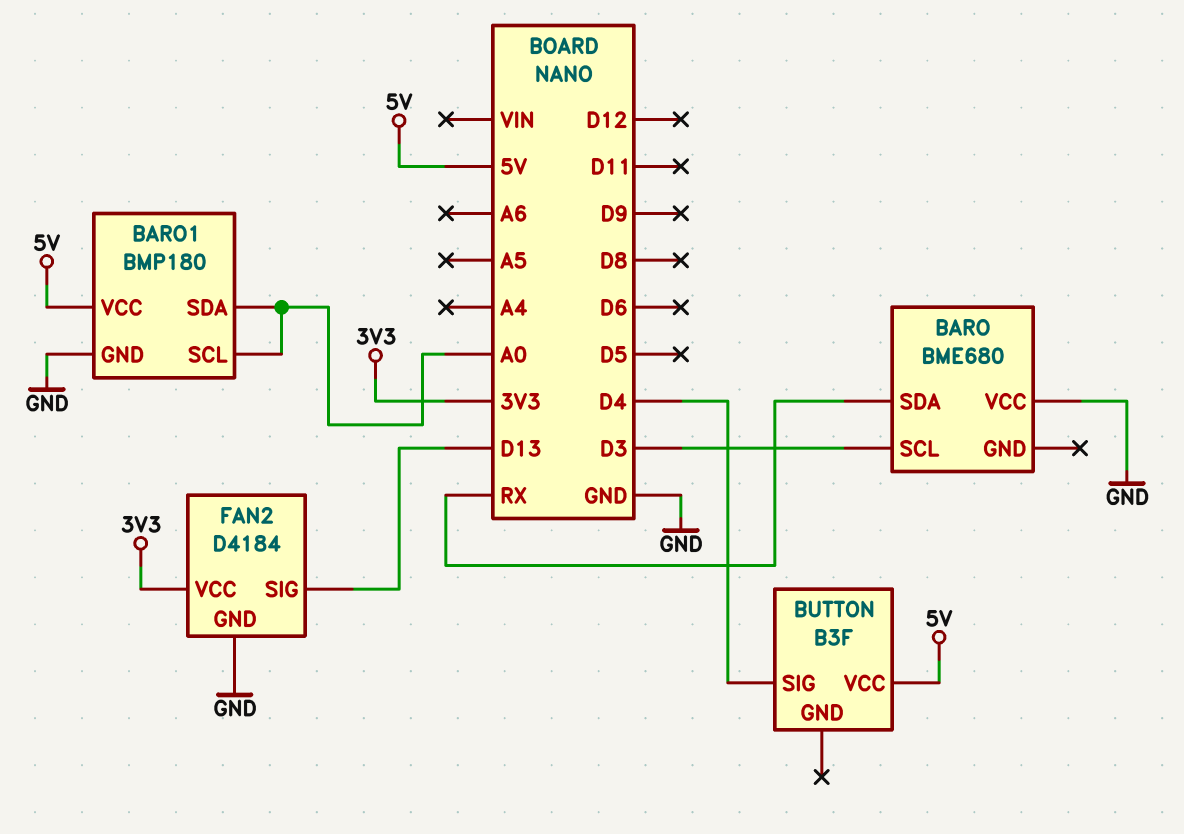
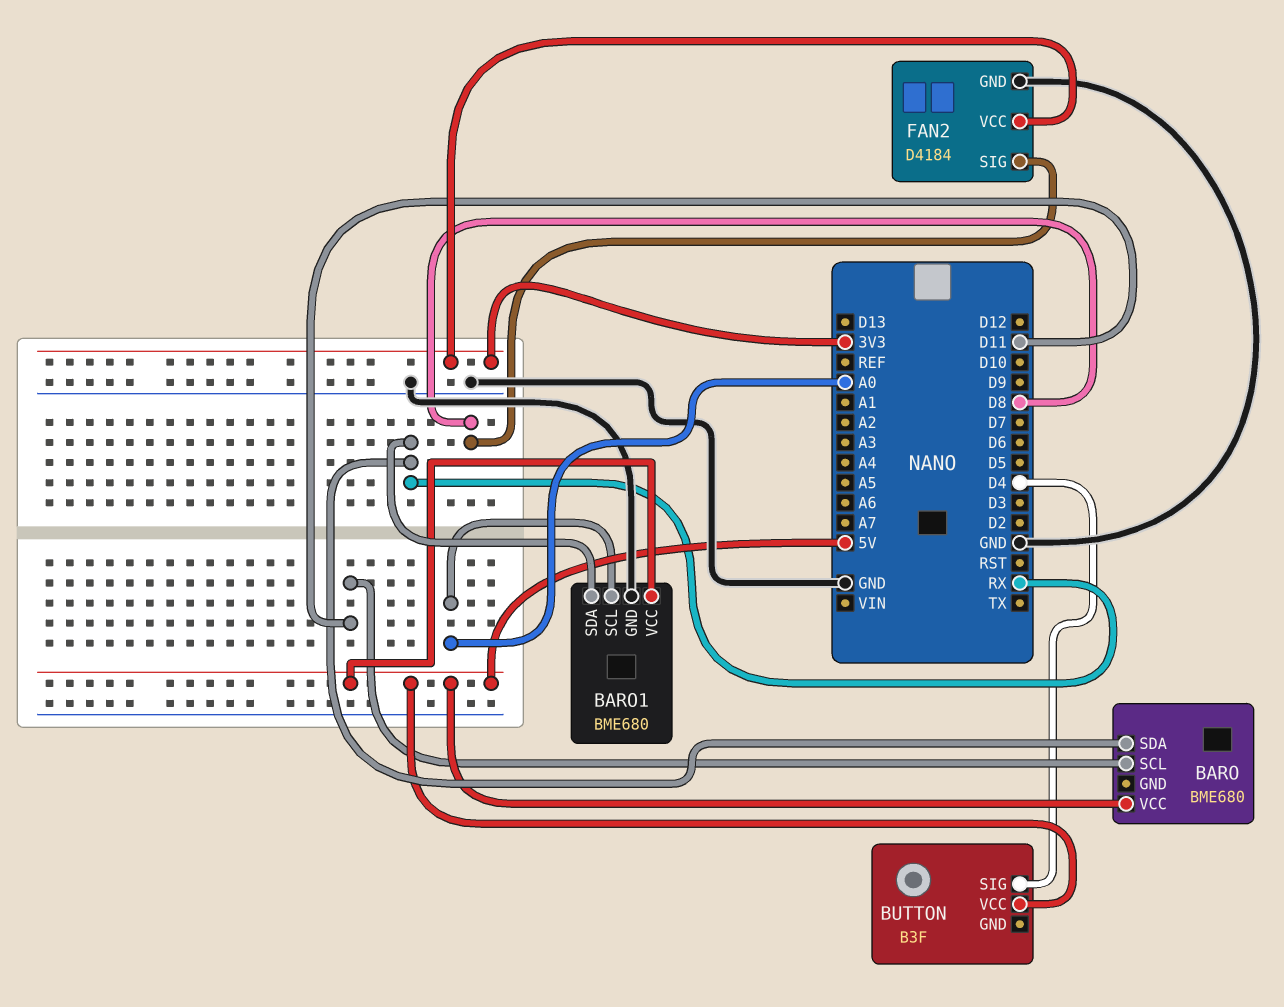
BARO pin SCL: D3 -> D11
BARO pin VCC: GND -> 5V
BARO1: BMP180 -> BME680
BARO1 pin SDA: A0 -> RX
FAN2 pin SIG: D13 -> D8

